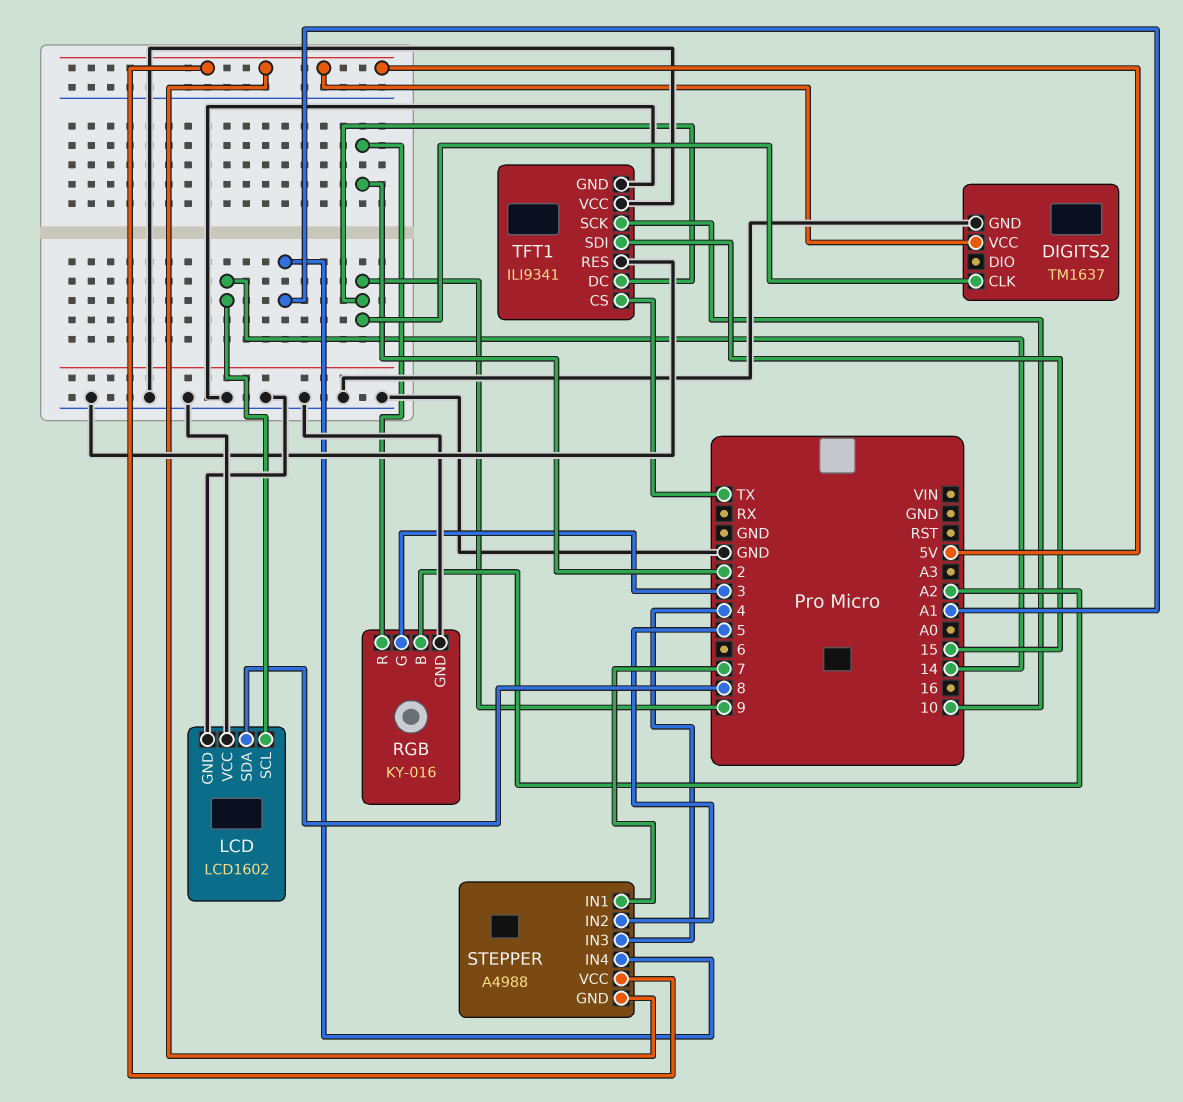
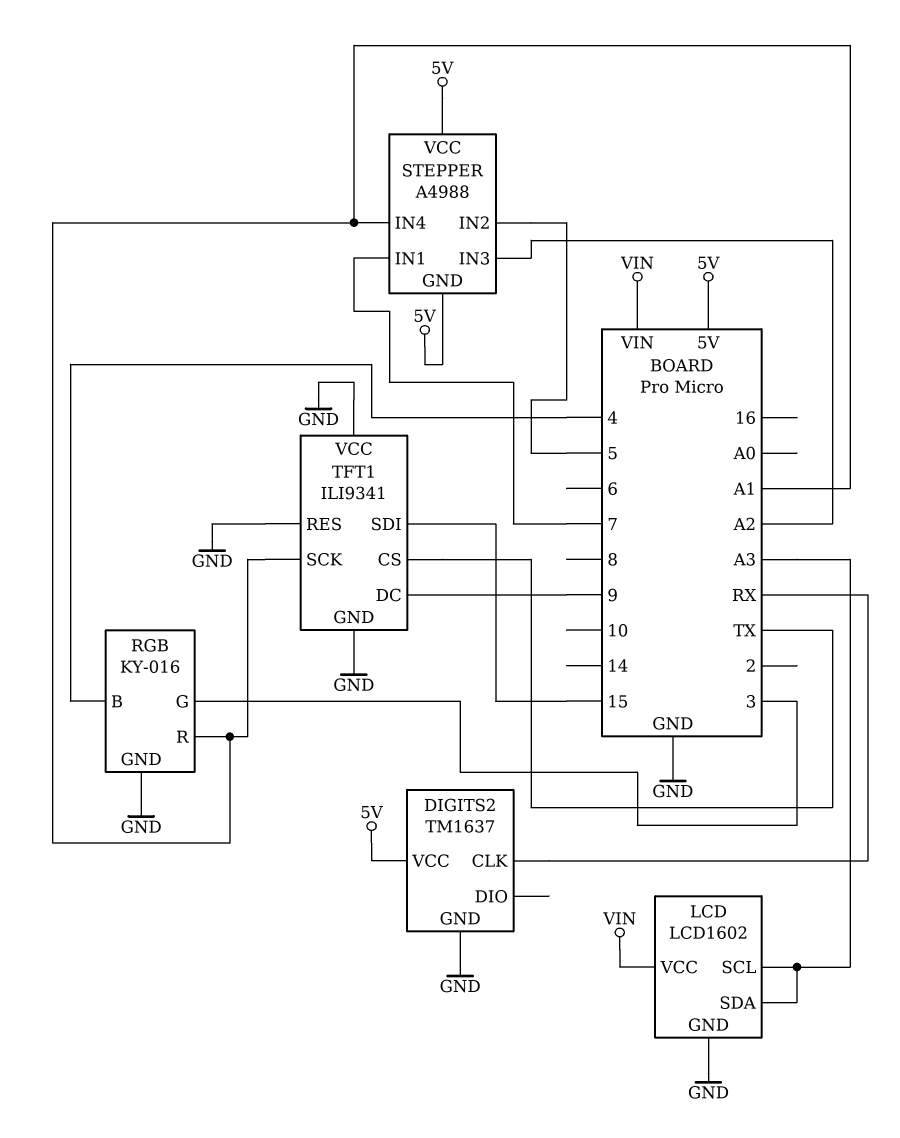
DIGITS2 pin CLK: 9 -> RX
LCD pin SCL: 14 -> A3
LCD pin SDA: 8 -> A3
LCD pin VCC: GND -> VIN
RGB pin B: A2 -> 4
RGB pin R: 2 -> A1
STEPPER pin IN3: 4 -> A2
TFT1 pin SCK: 10 -> A1

